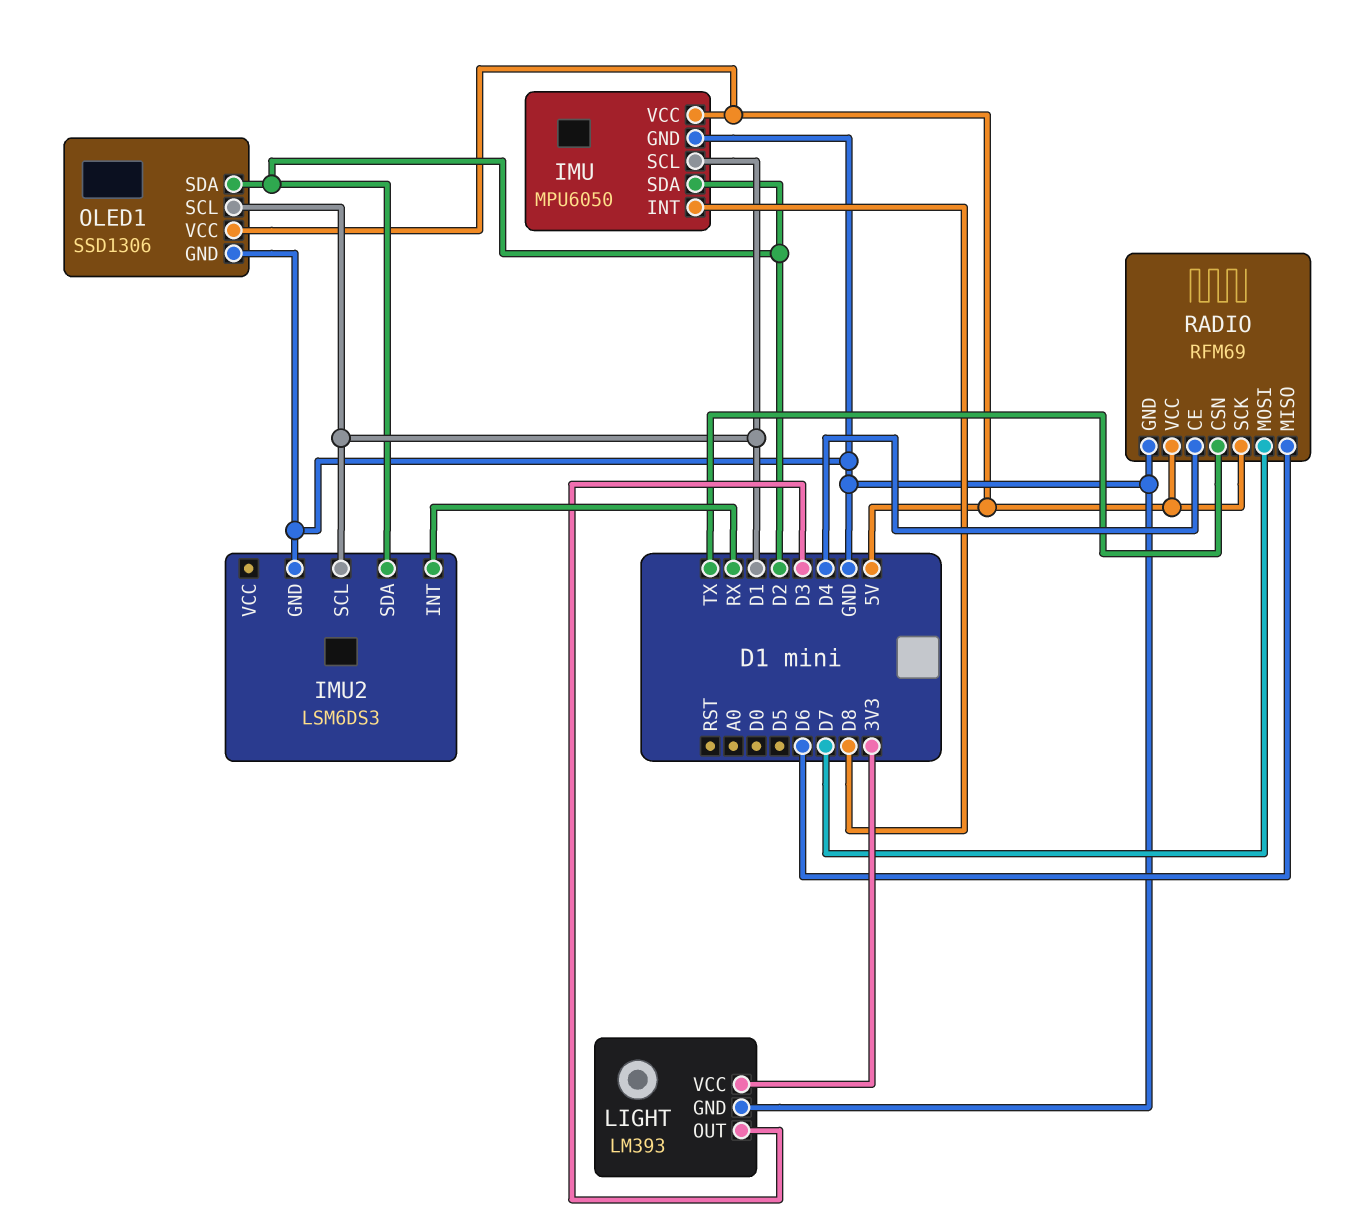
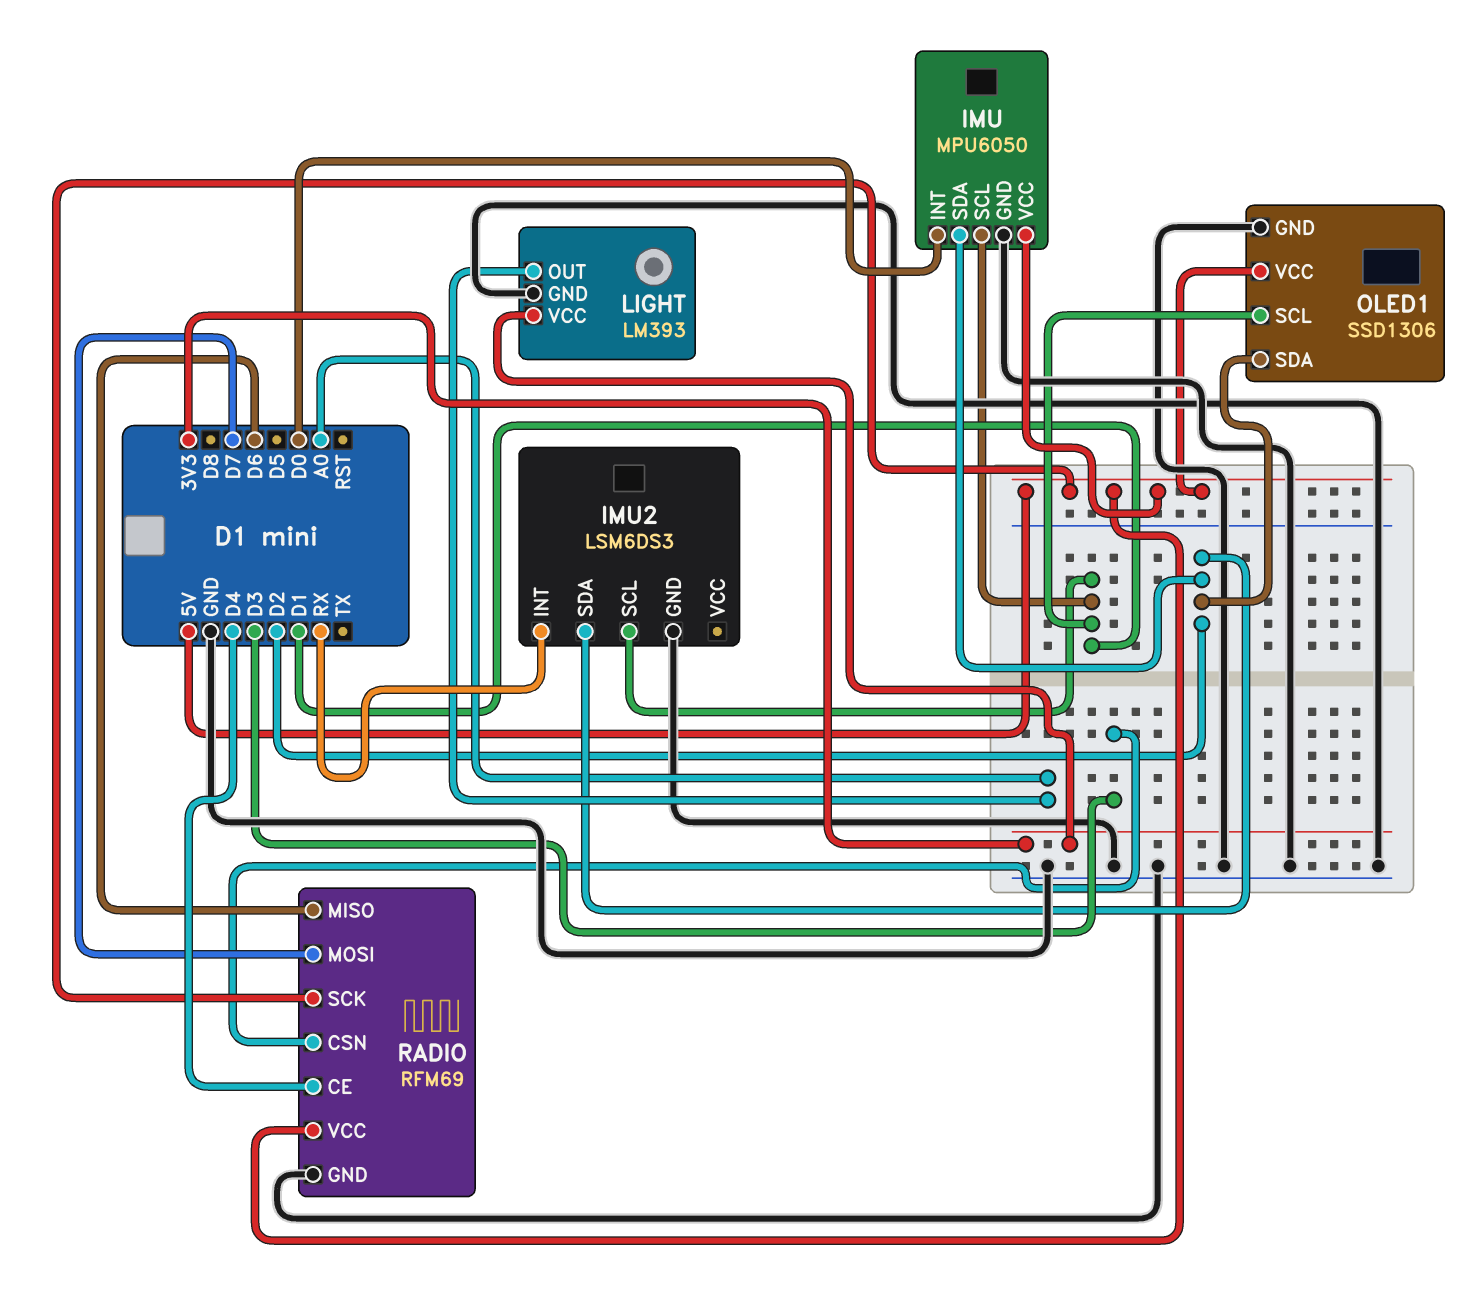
IMU pin INT: D8 -> D0
LIGHT pin OUT: D3 -> A0
RADIO pin CSN: TX -> D3

